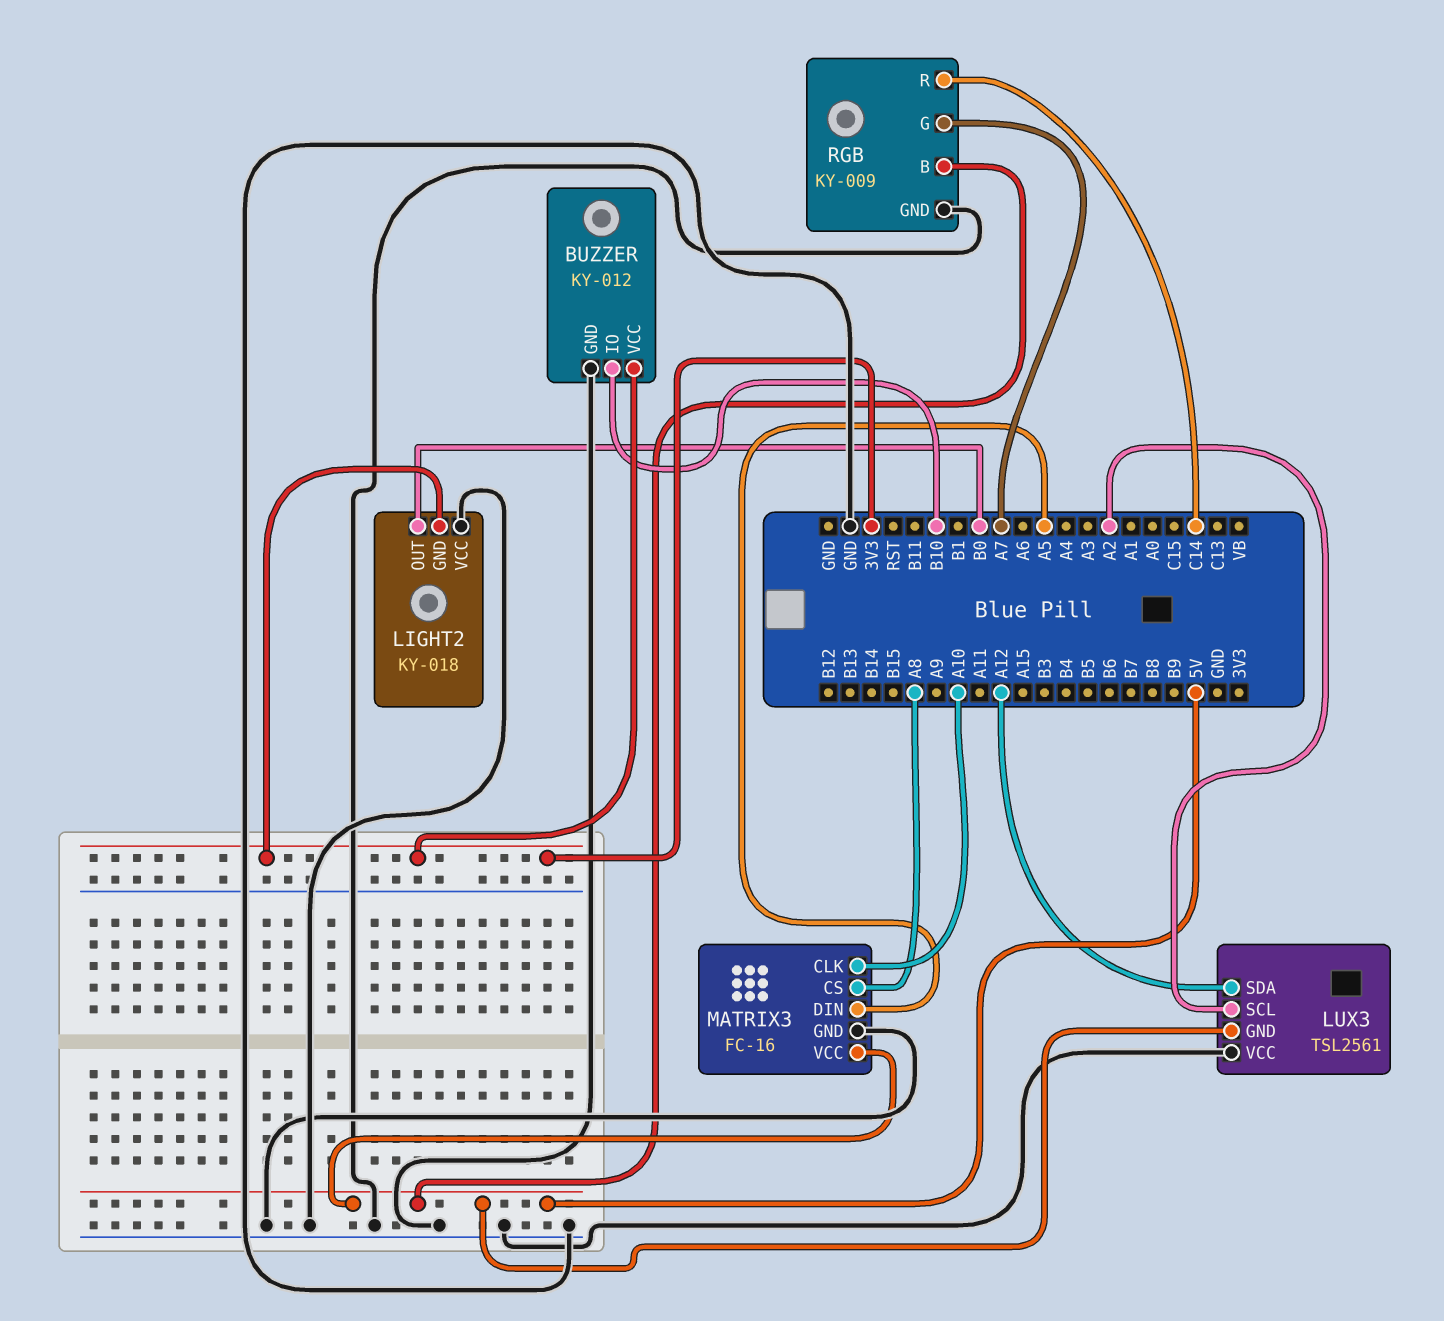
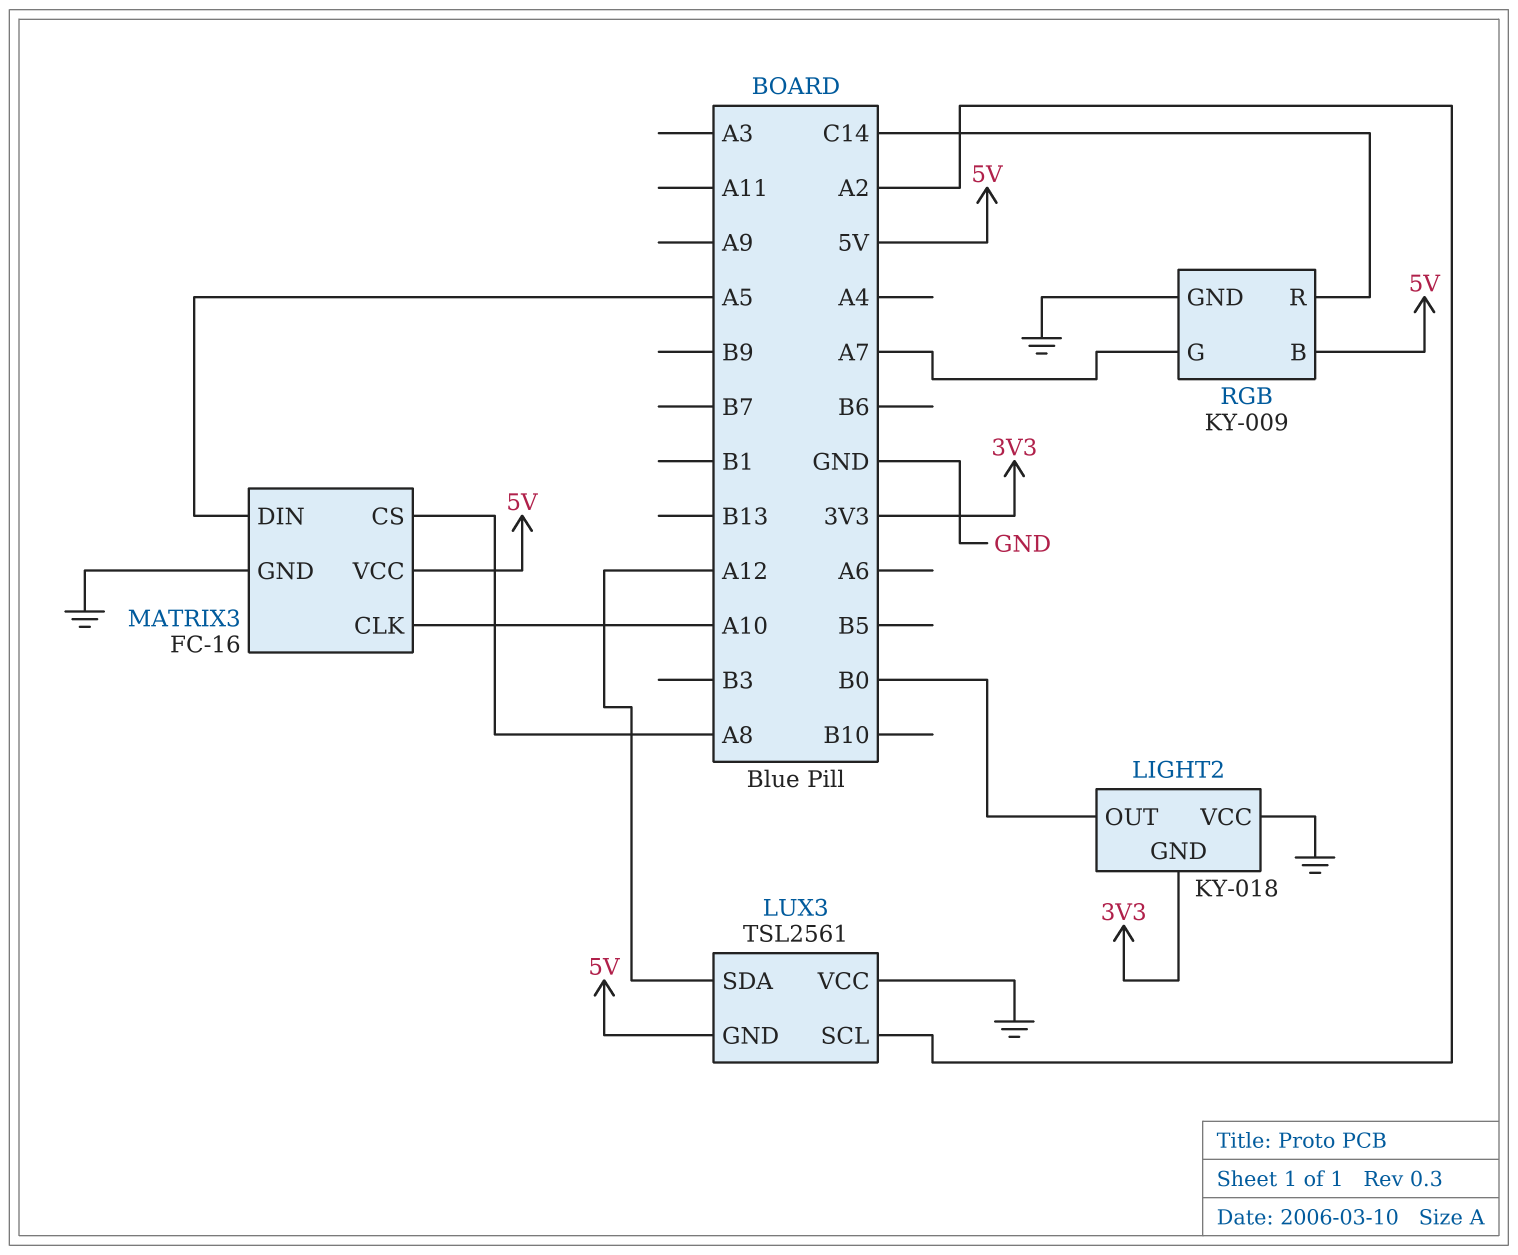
BUZZER: KY-012 -> none
BUZZER pin GND: GND -> none
BUZZER pin IO: B10 -> none
BUZZER pin VCC: 3V3 -> none

